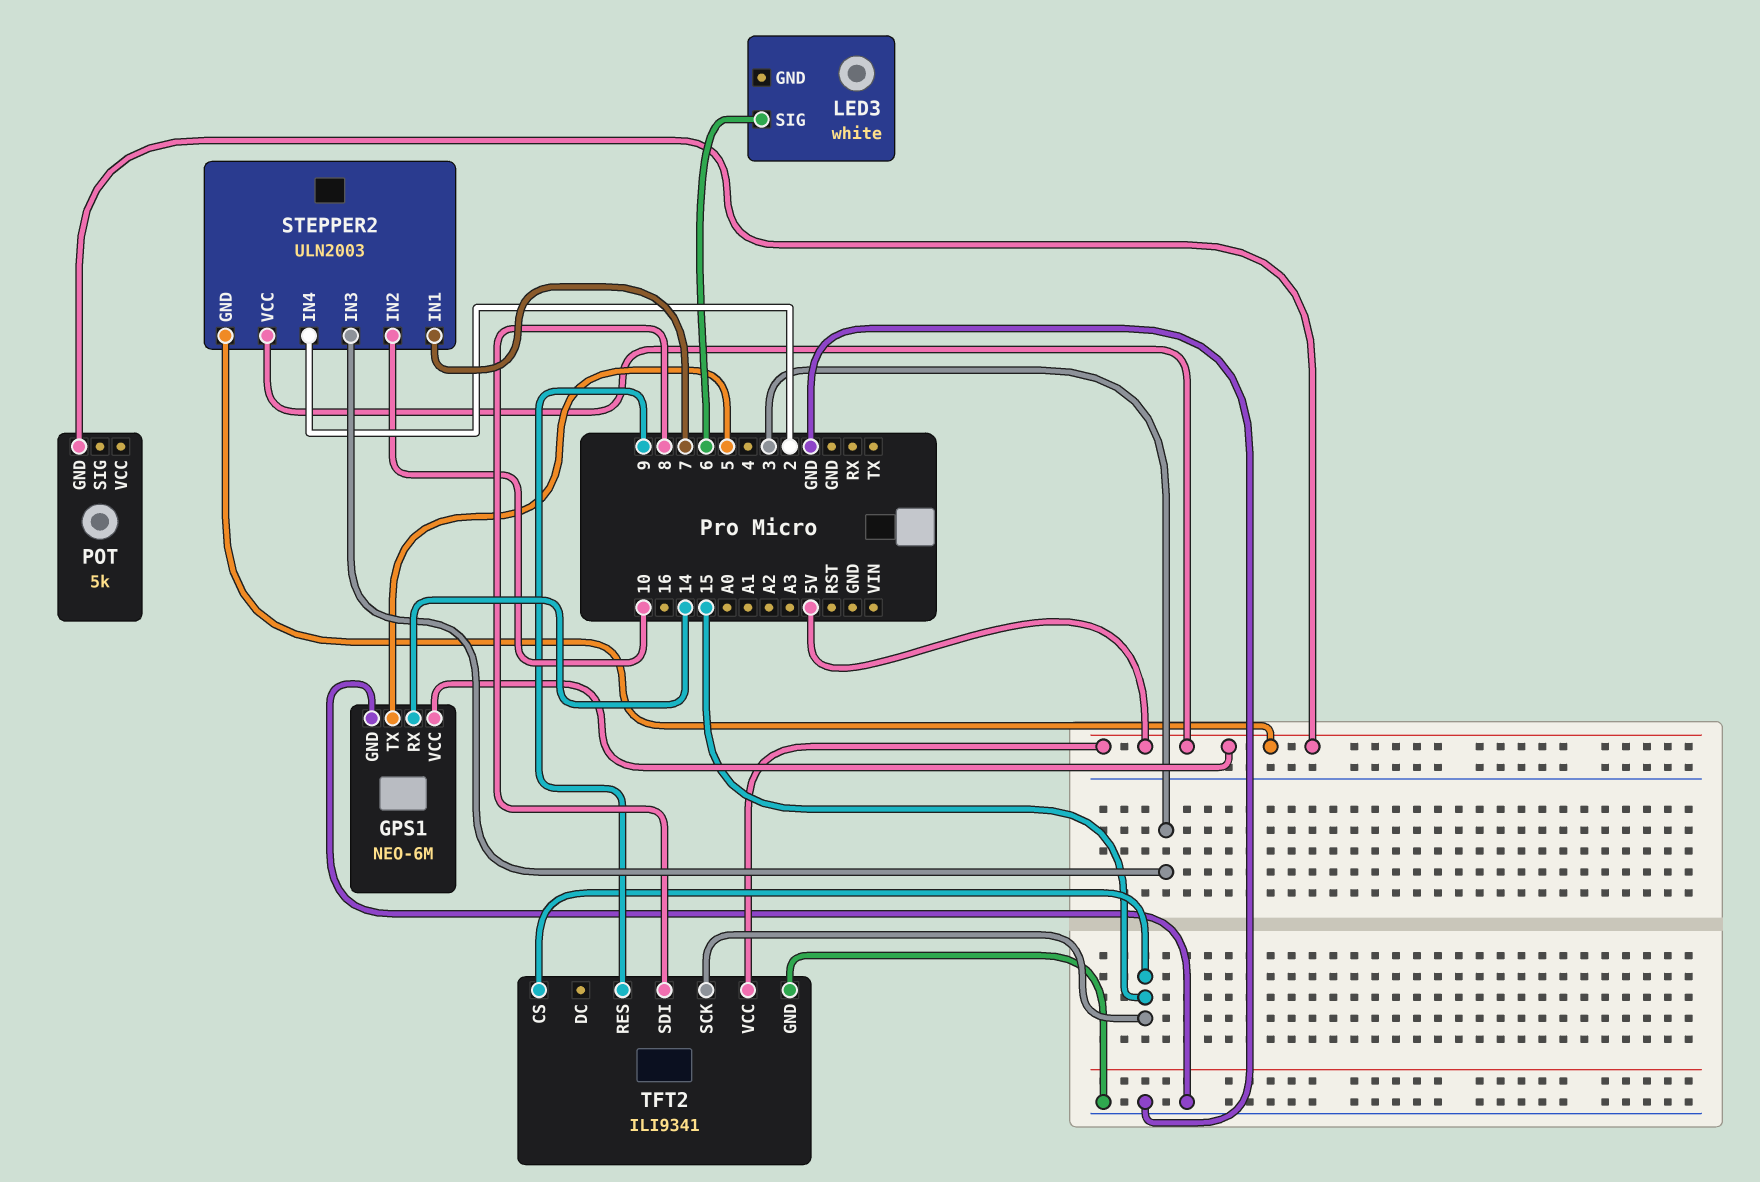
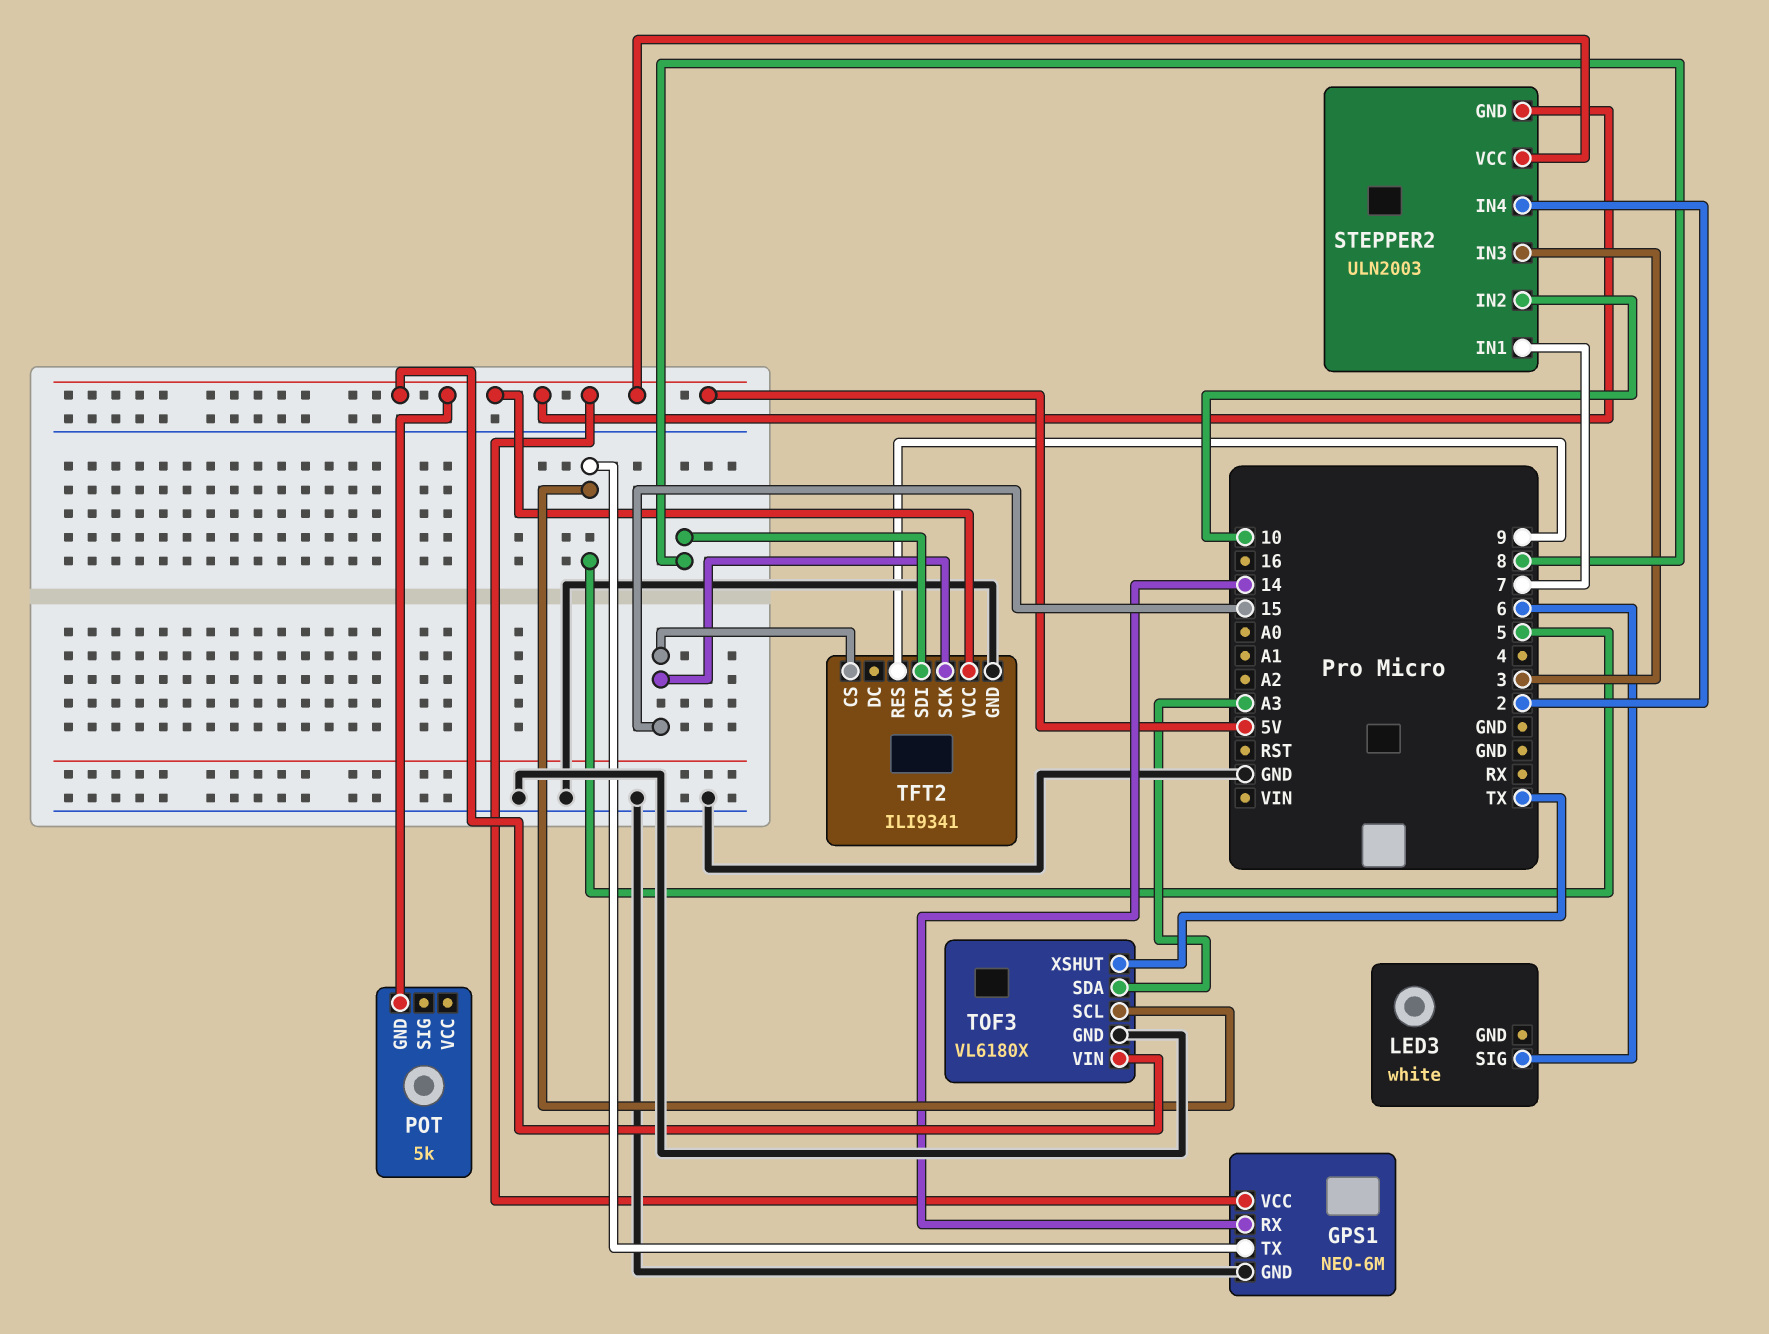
TOF3: none -> VL6180X
TOF3 pin GND: none -> GND
TOF3 pin SCL: none -> 5
TOF3 pin SDA: none -> A3
TOF3 pin VIN: none -> 5V
TOF3 pin XSHUT: none -> TX

